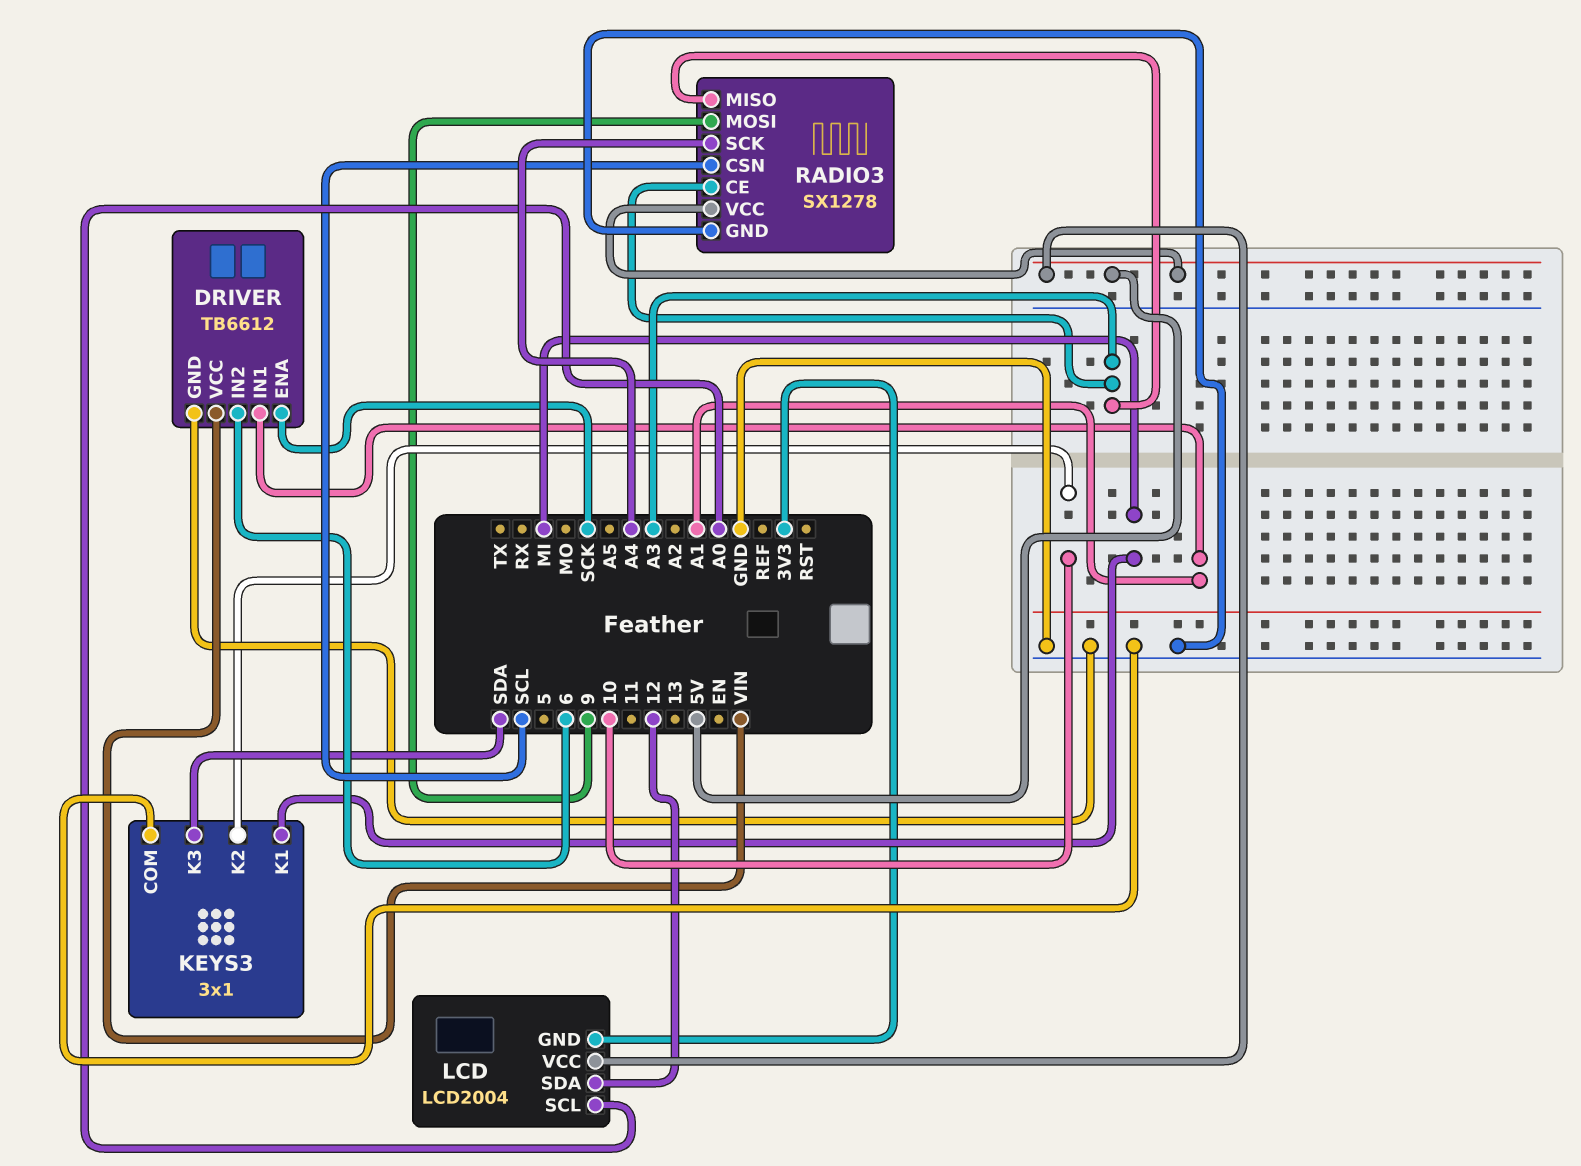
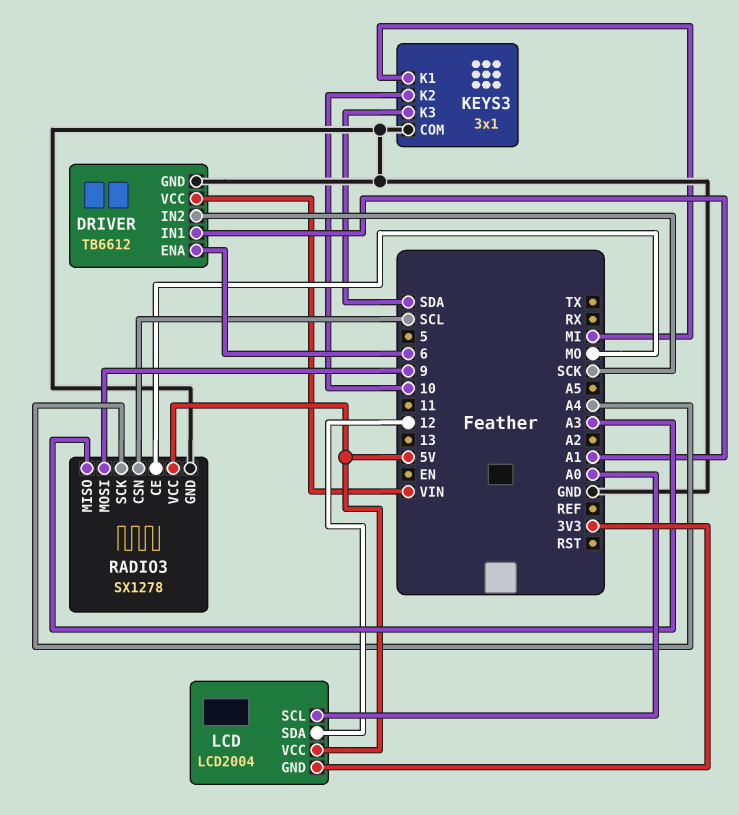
DRIVER pin ENA: SCK -> 6
DRIVER pin IN2: 6 -> SCK
RADIO3 pin CE: A3 -> MO

